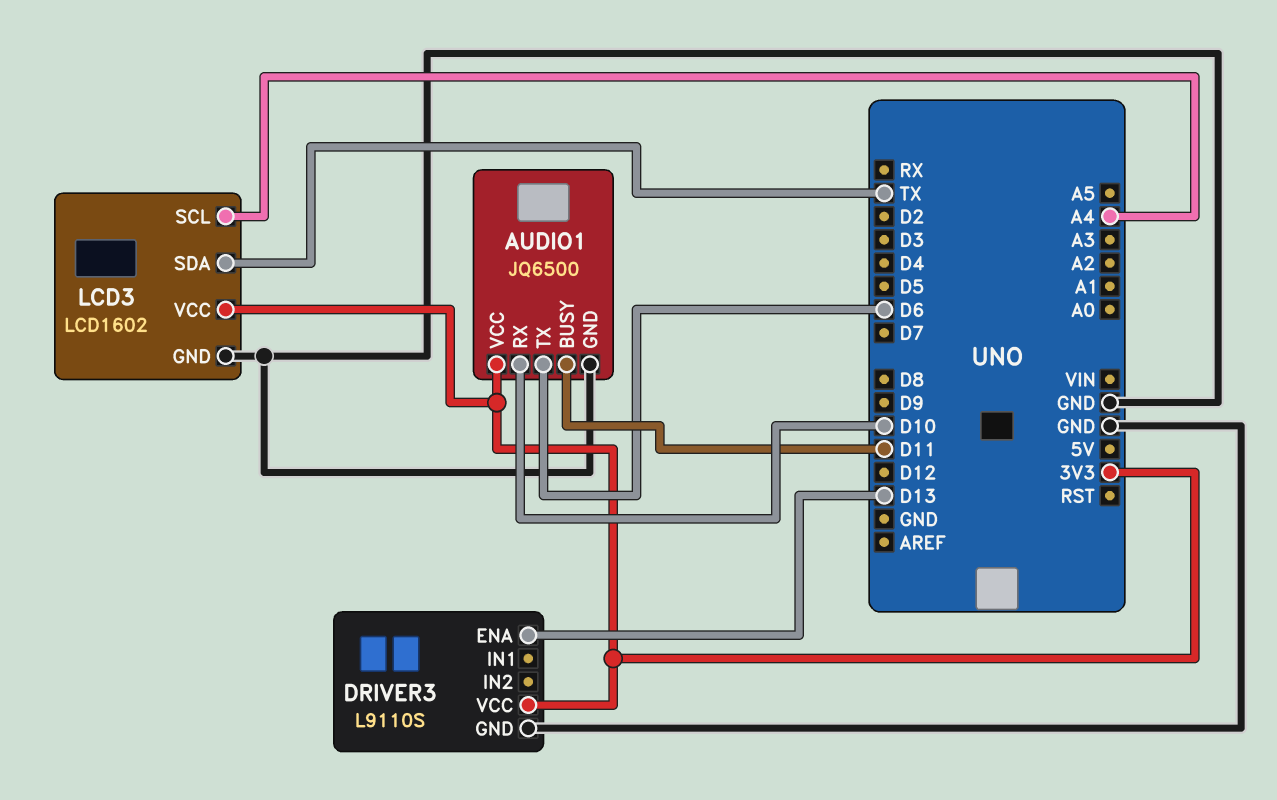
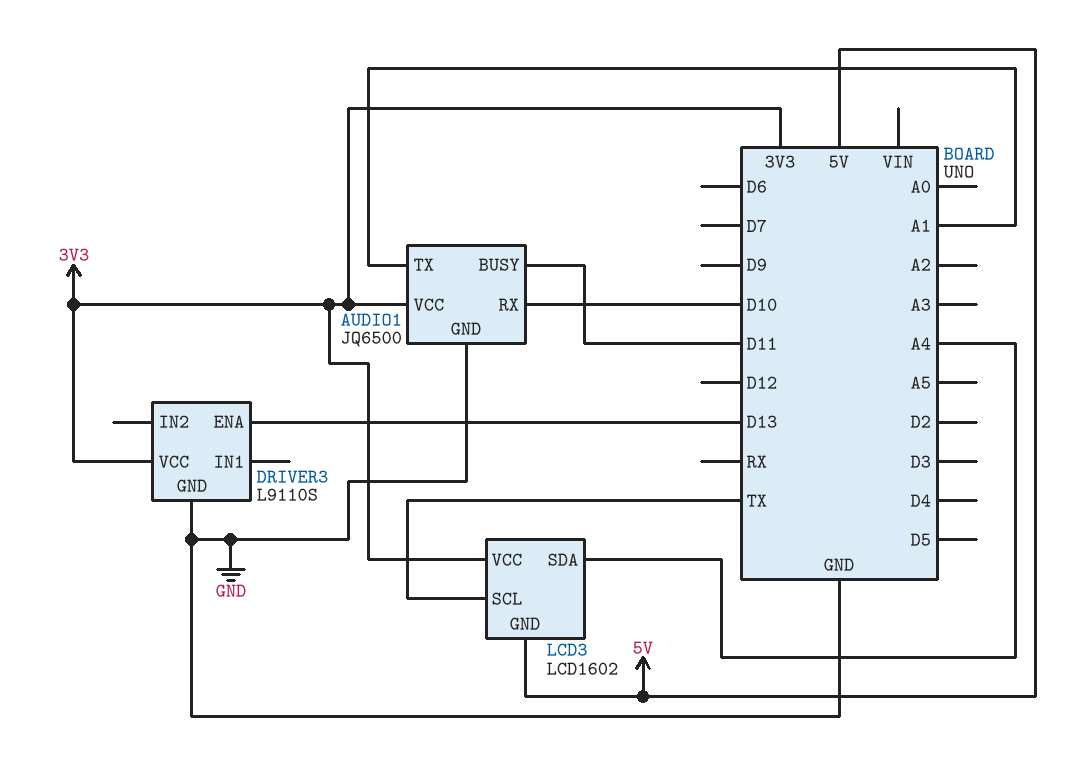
AUDIO1 pin TX: D6 -> A1
LCD3 pin GND: GND -> 5V
LCD3 pin SCL: A4 -> TX
LCD3 pin SDA: TX -> A4

